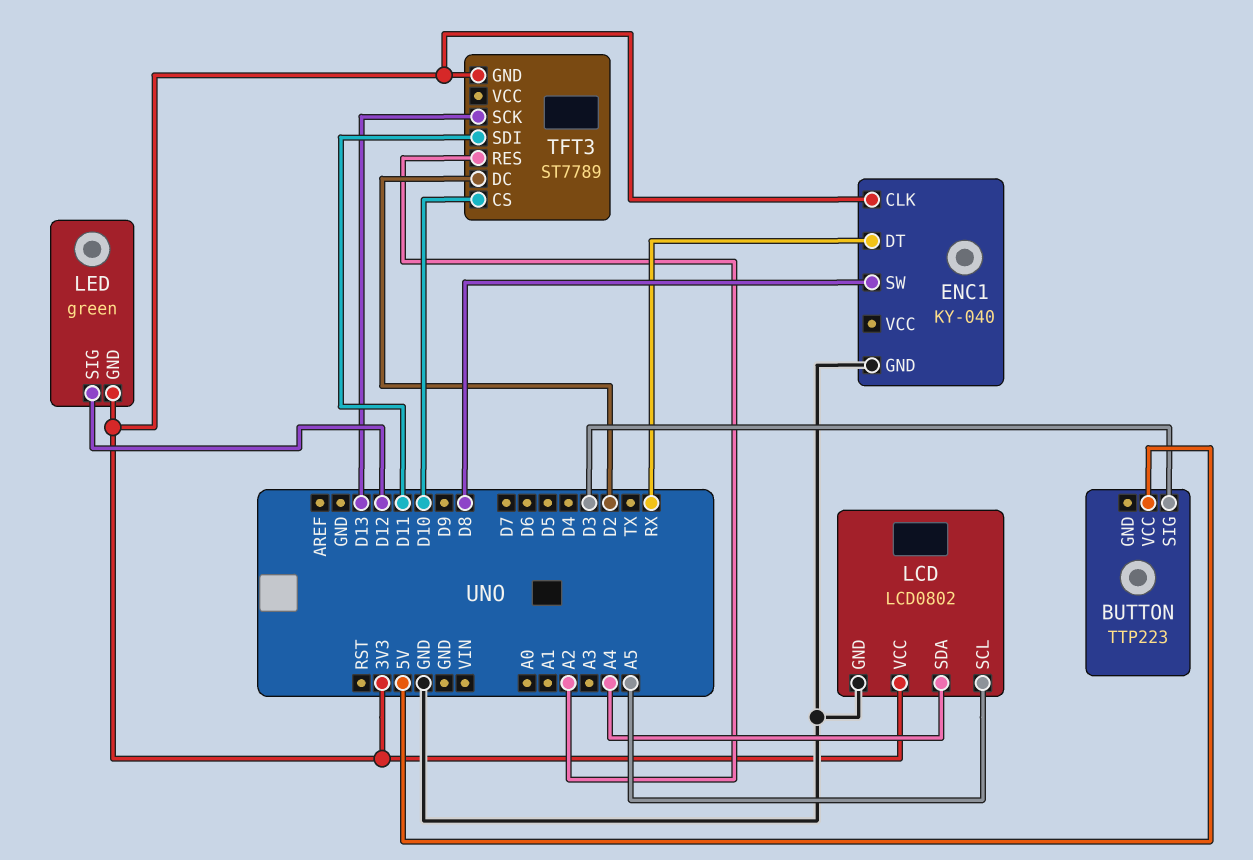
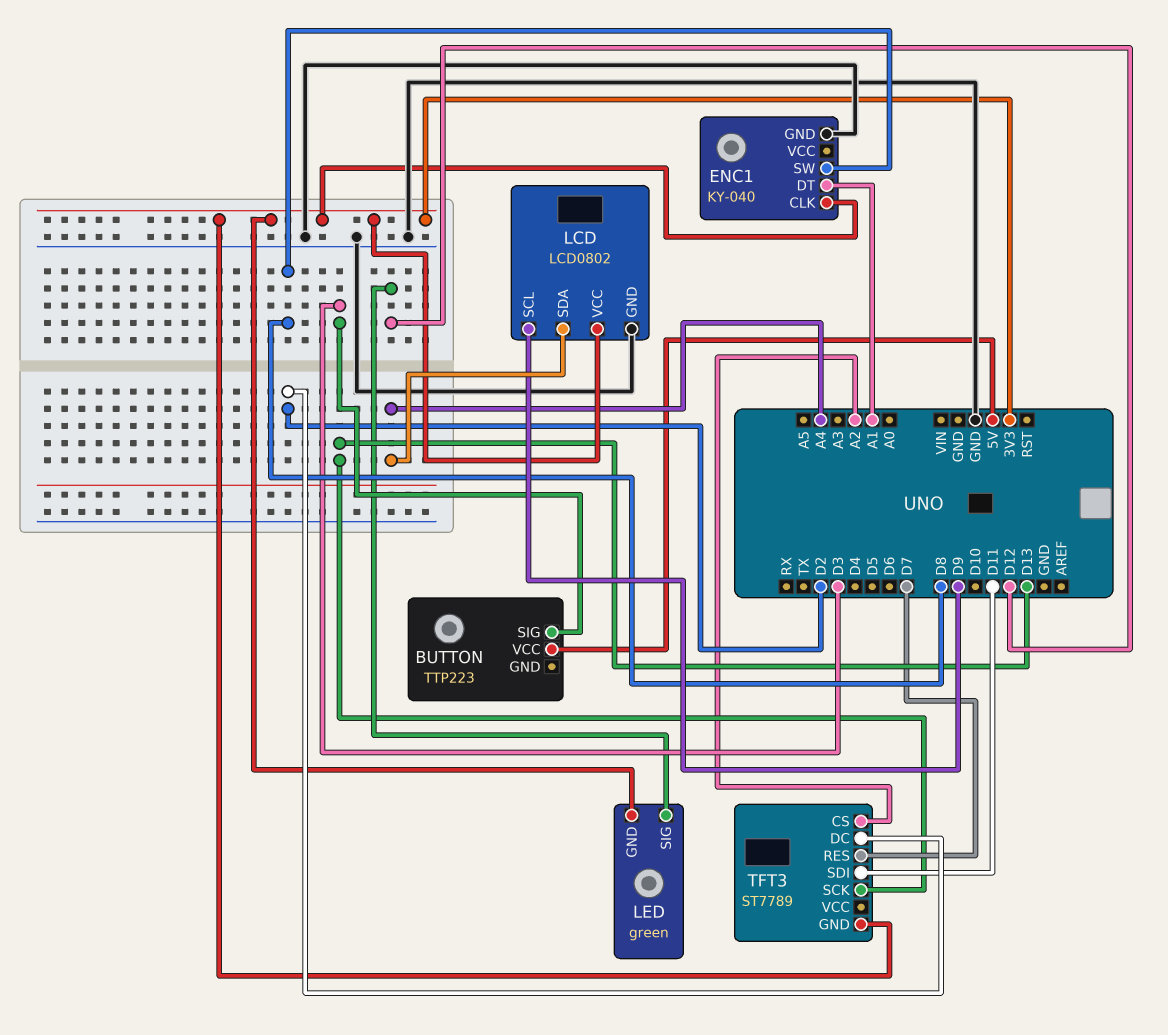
ENC1 pin DT: RX -> A1
LCD pin SCL: A5 -> D9
TFT3 pin CS: D10 -> A2
TFT3 pin RES: A2 -> D7

